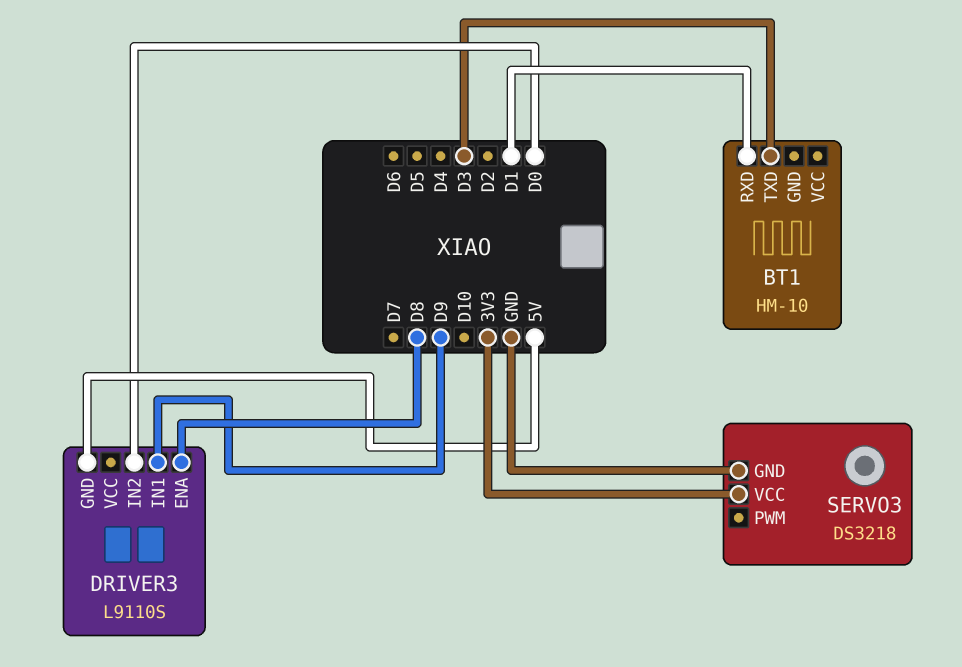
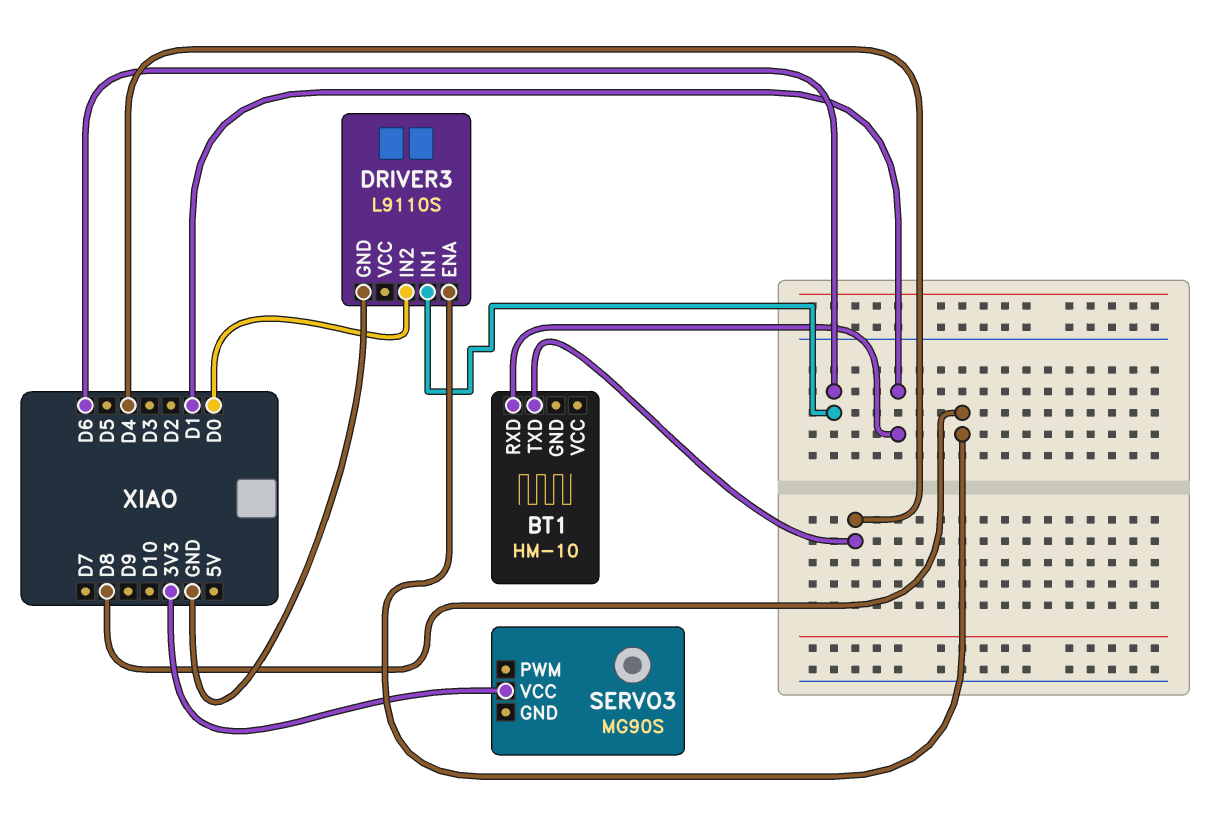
BT1 pin TXD: D3 -> D4
DRIVER3 pin GND: 5V -> GND
DRIVER3 pin IN1: D9 -> D6
SERVO3: DS3218 -> MG90S
SERVO3 pin GND: GND -> none

